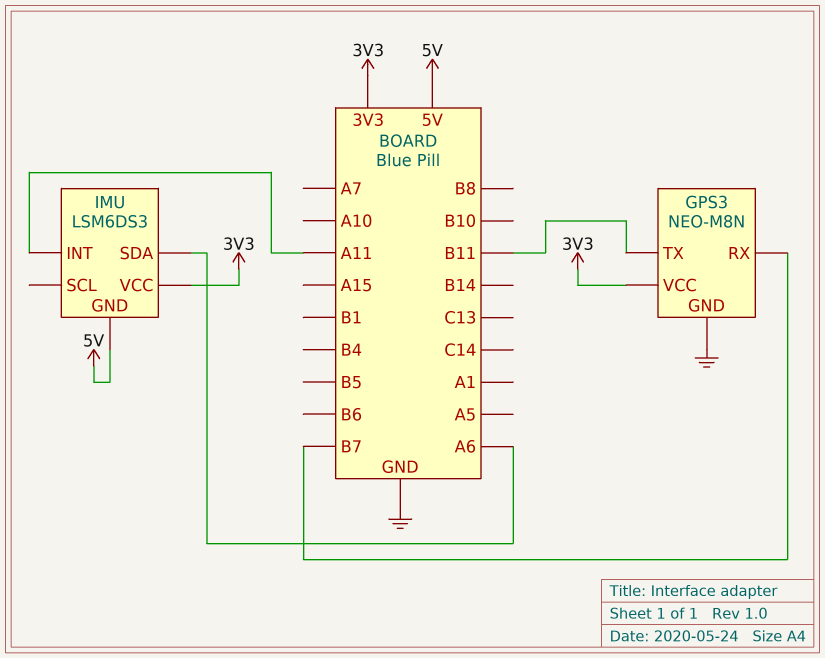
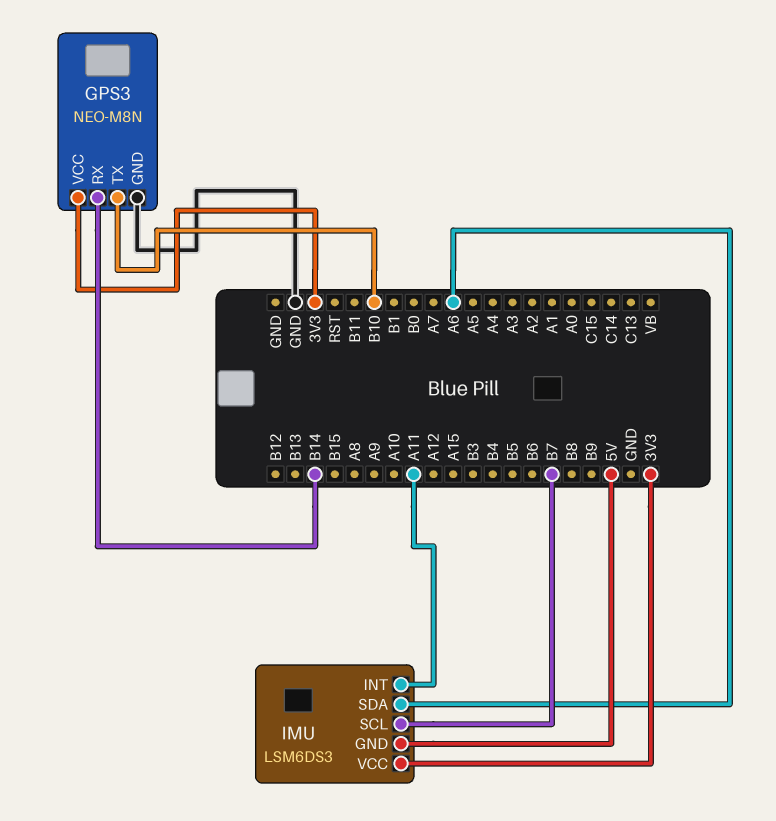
GPS3 pin RX: B7 -> B14
GPS3 pin TX: B11 -> B10
IMU pin SCL: none -> B7

